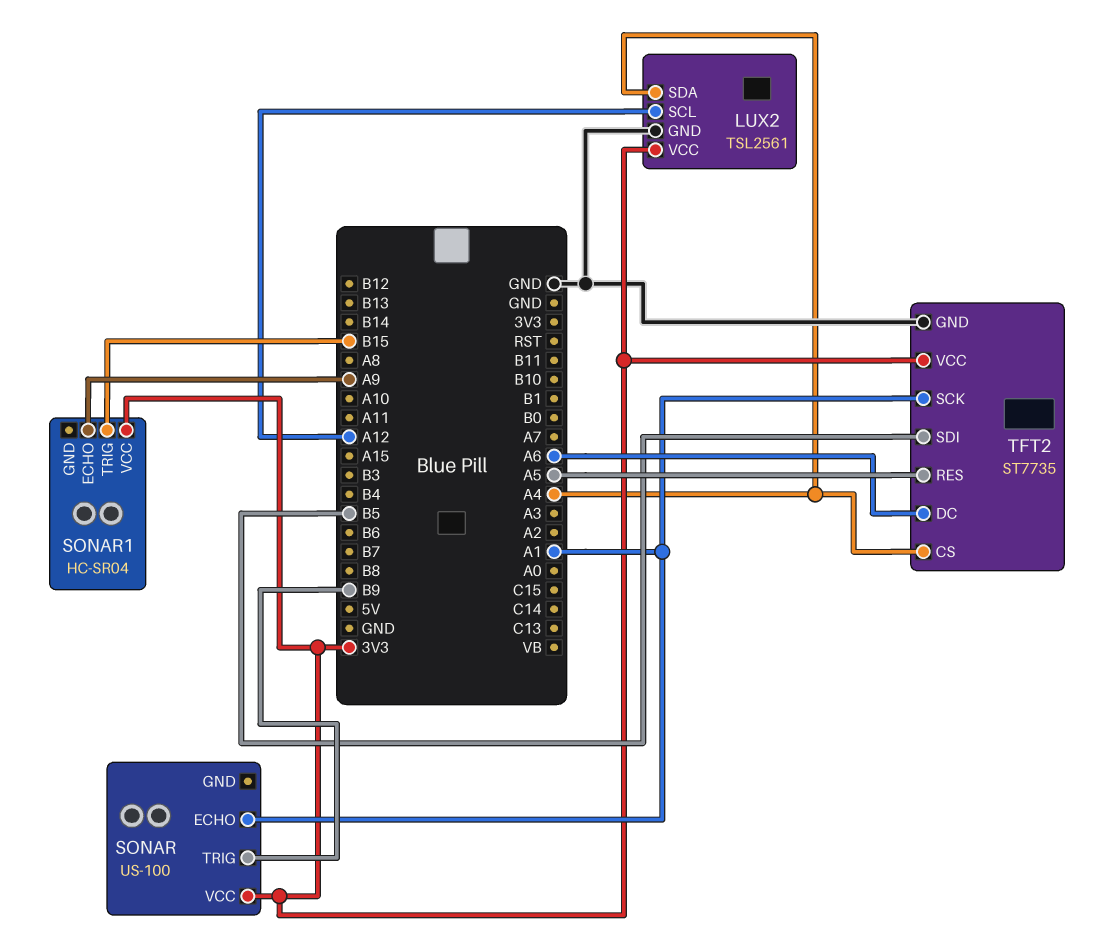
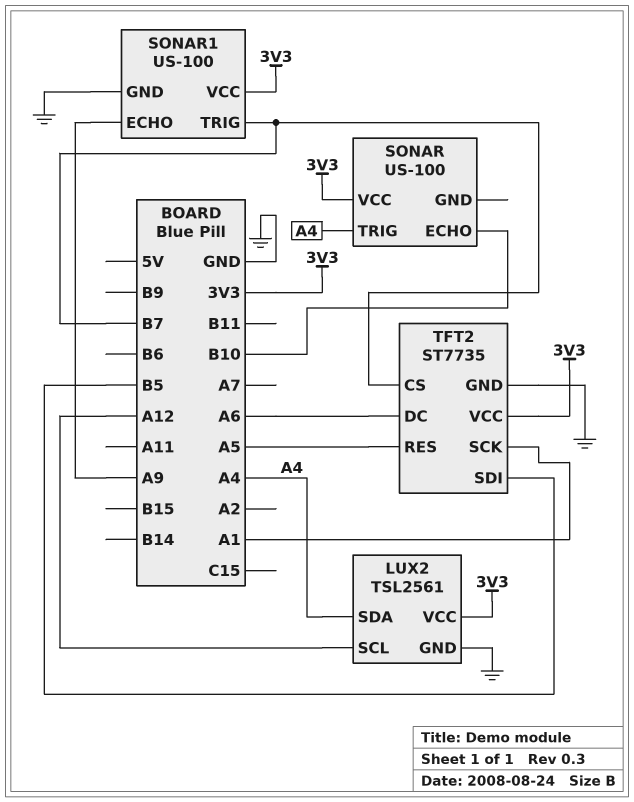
SONAR pin ECHO: A1 -> B10
SONAR pin TRIG: B9 -> A4
SONAR1: HC-SR04 -> US-100
SONAR1 pin GND: none -> GND
SONAR1 pin TRIG: B15 -> B7
TFT2 pin CS: A4 -> B7

